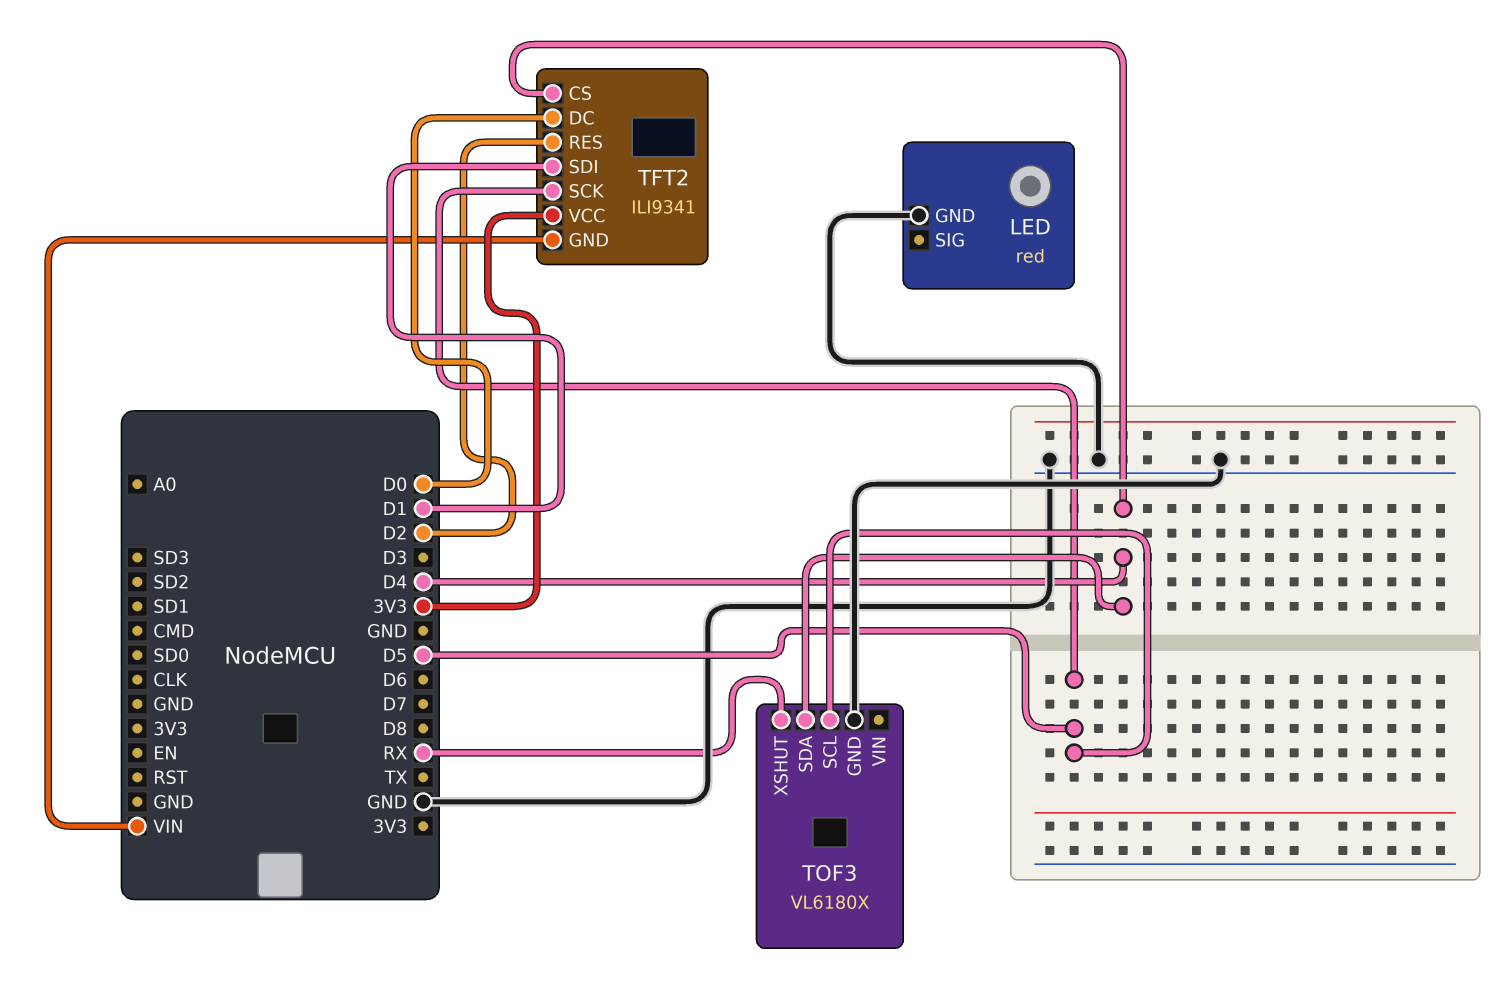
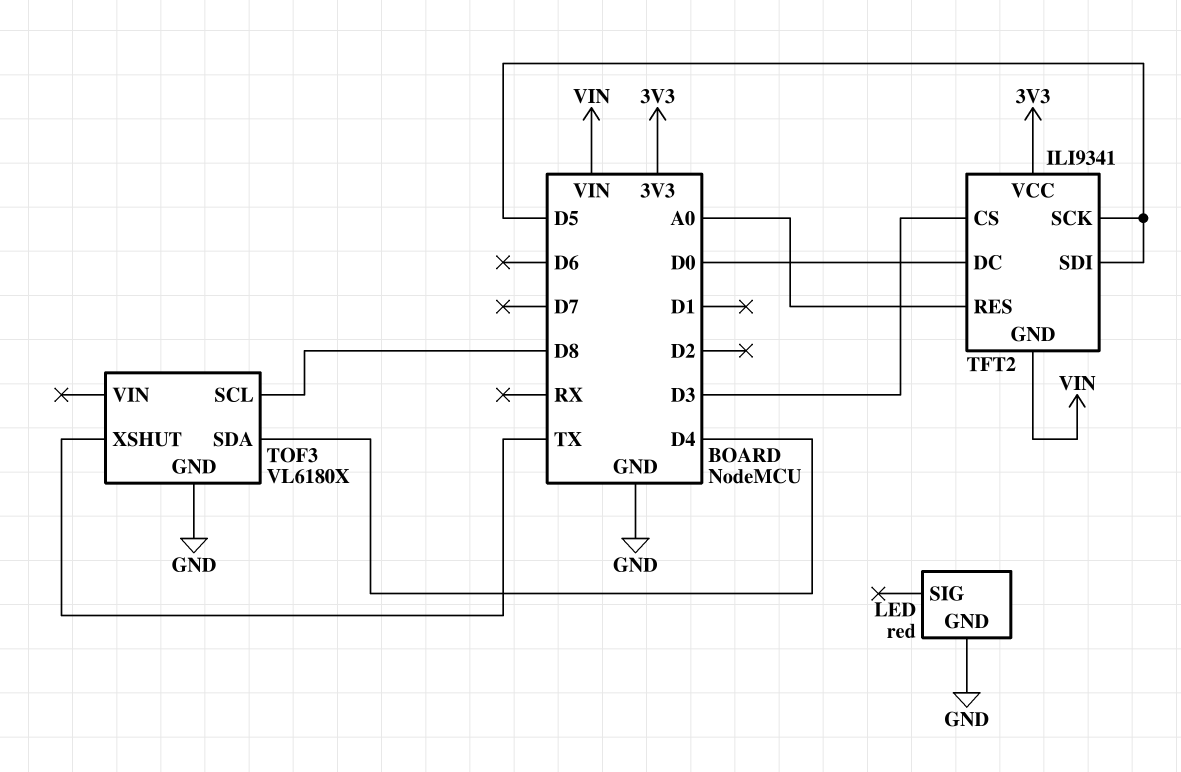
TFT2 pin CS: D4 -> D3
TFT2 pin RES: D2 -> A0
TFT2 pin SDI: D1 -> D5
TOF3 pin SCL: D5 -> D8
TOF3 pin XSHUT: RX -> TX

